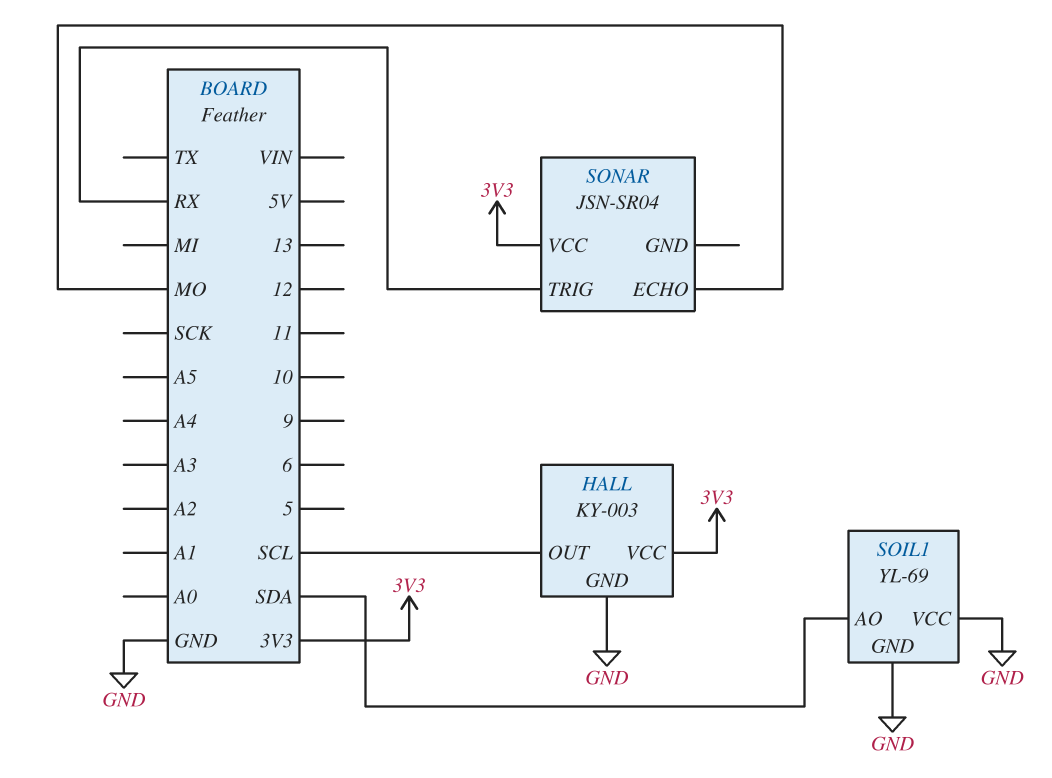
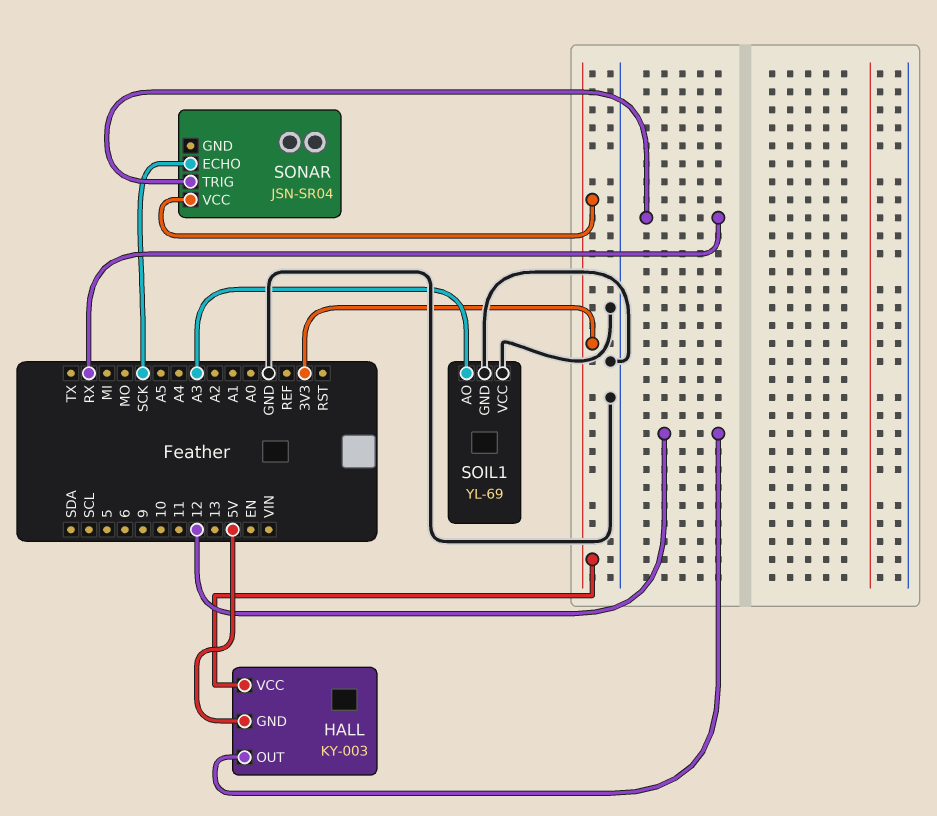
HALL pin GND: GND -> 5V
HALL pin OUT: SCL -> 12
SOIL1 pin AO: SDA -> A3
SONAR pin ECHO: MO -> SCK

